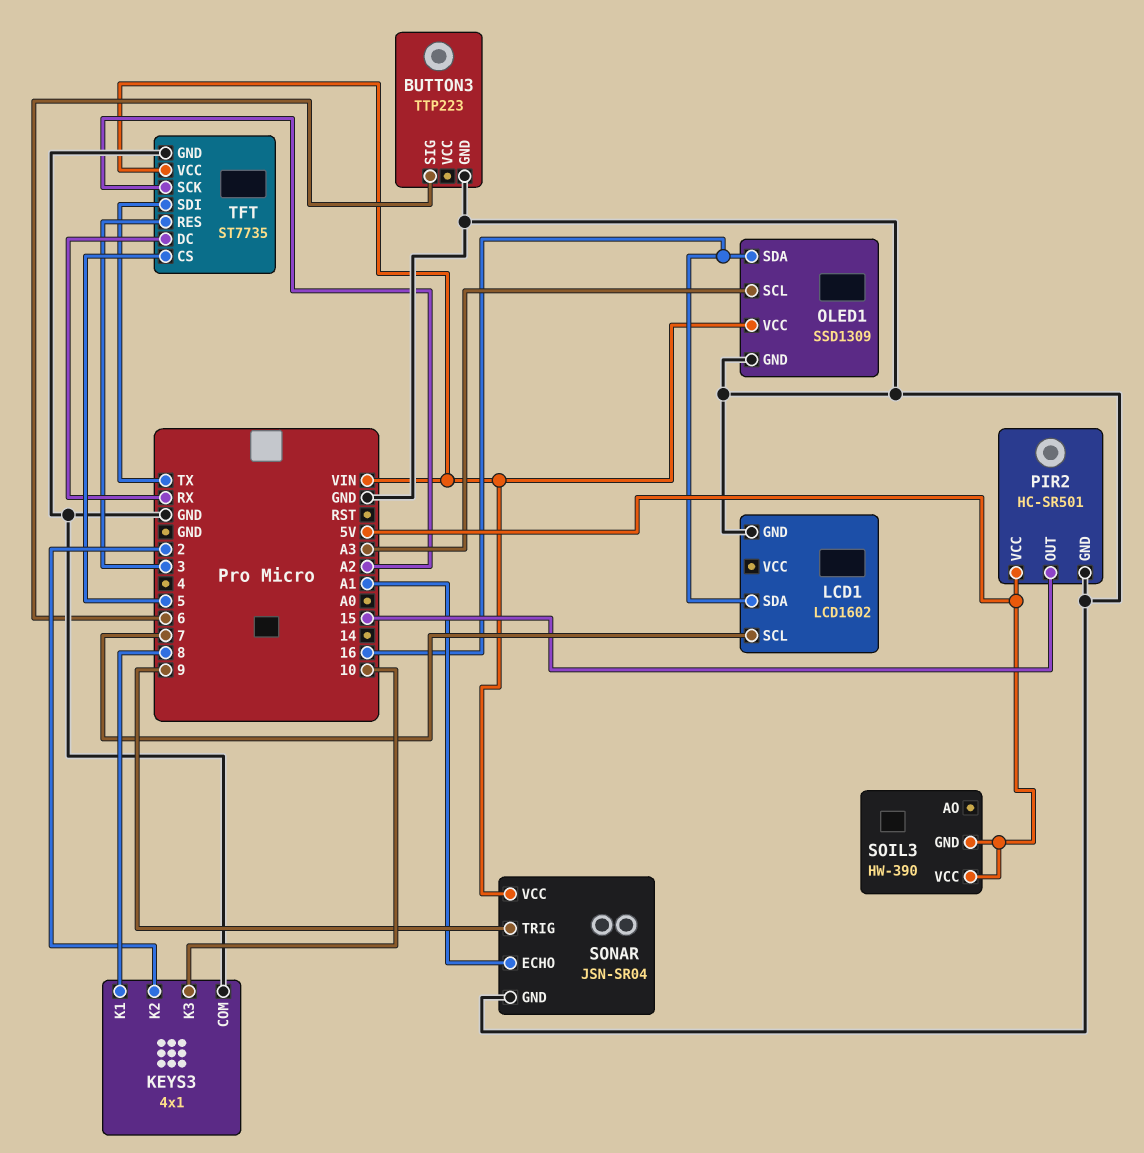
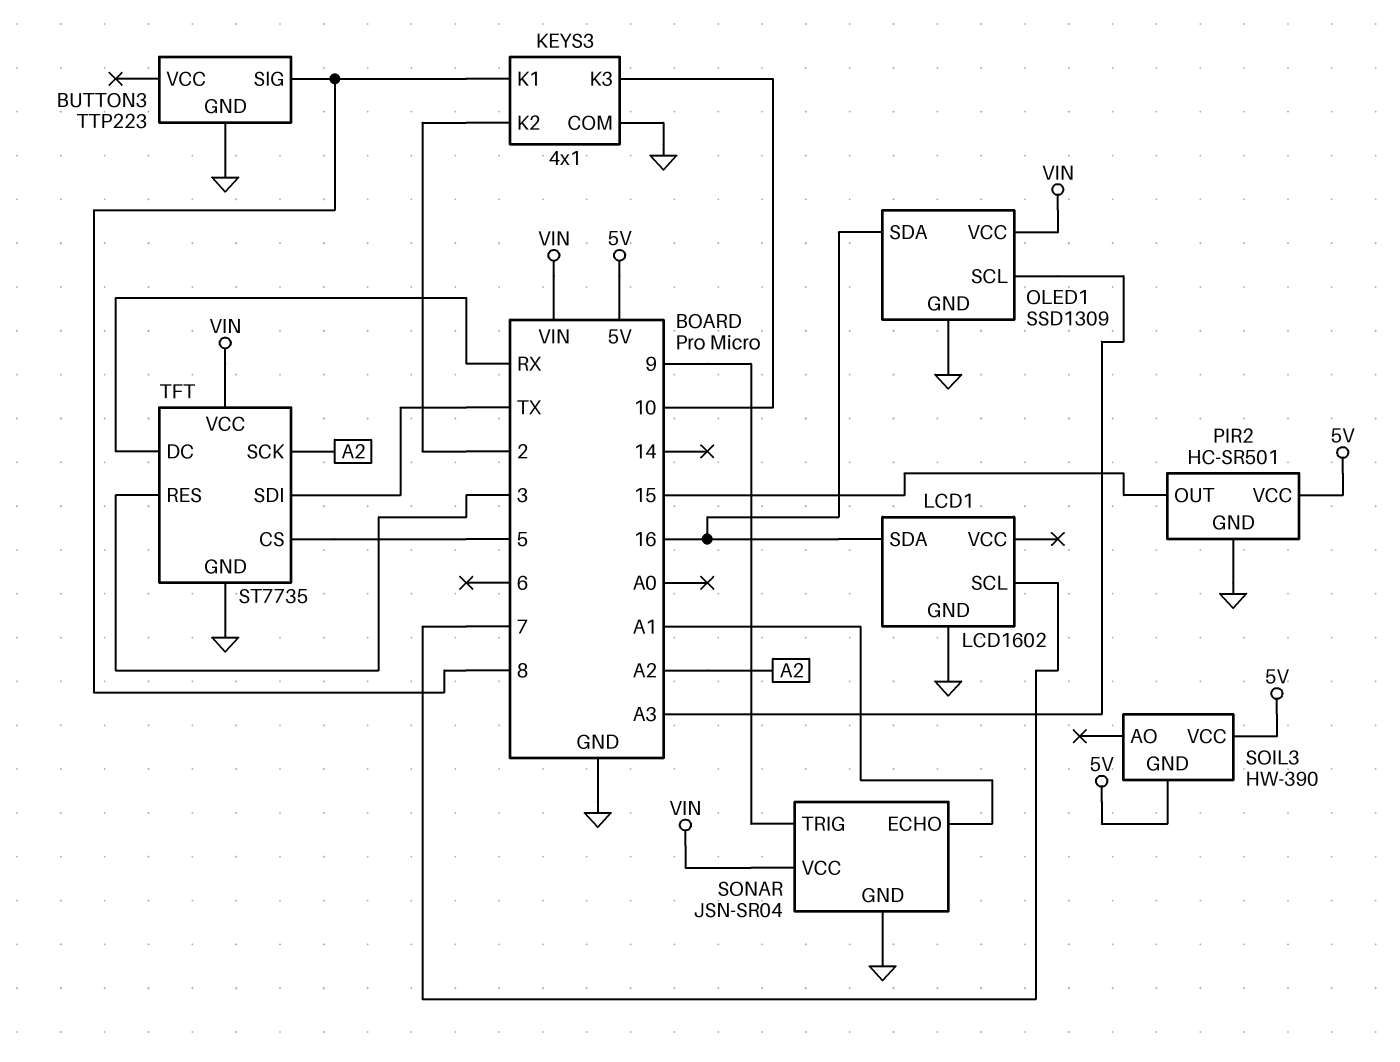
BUTTON3 pin SIG: 6 -> 8

